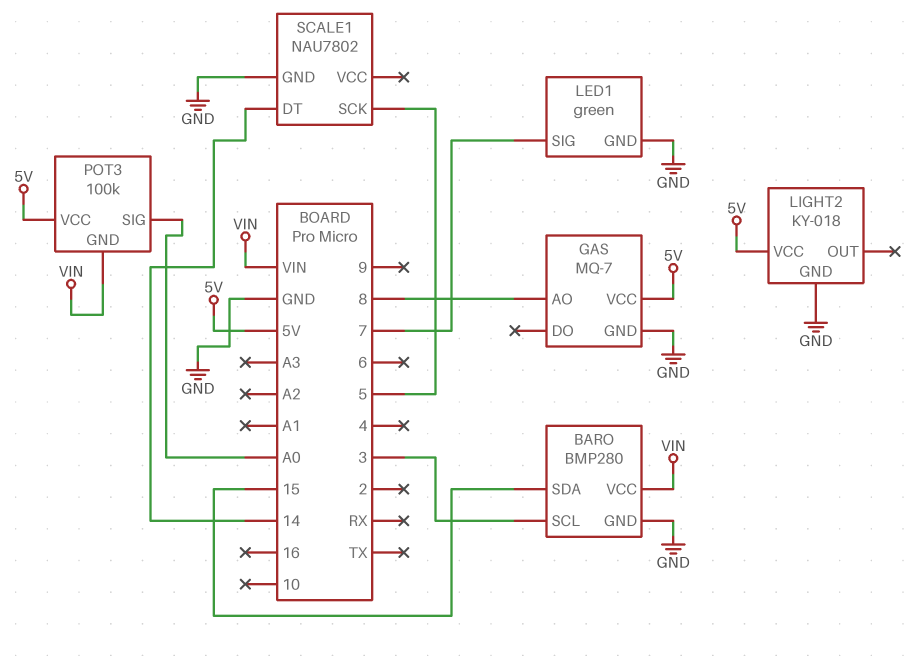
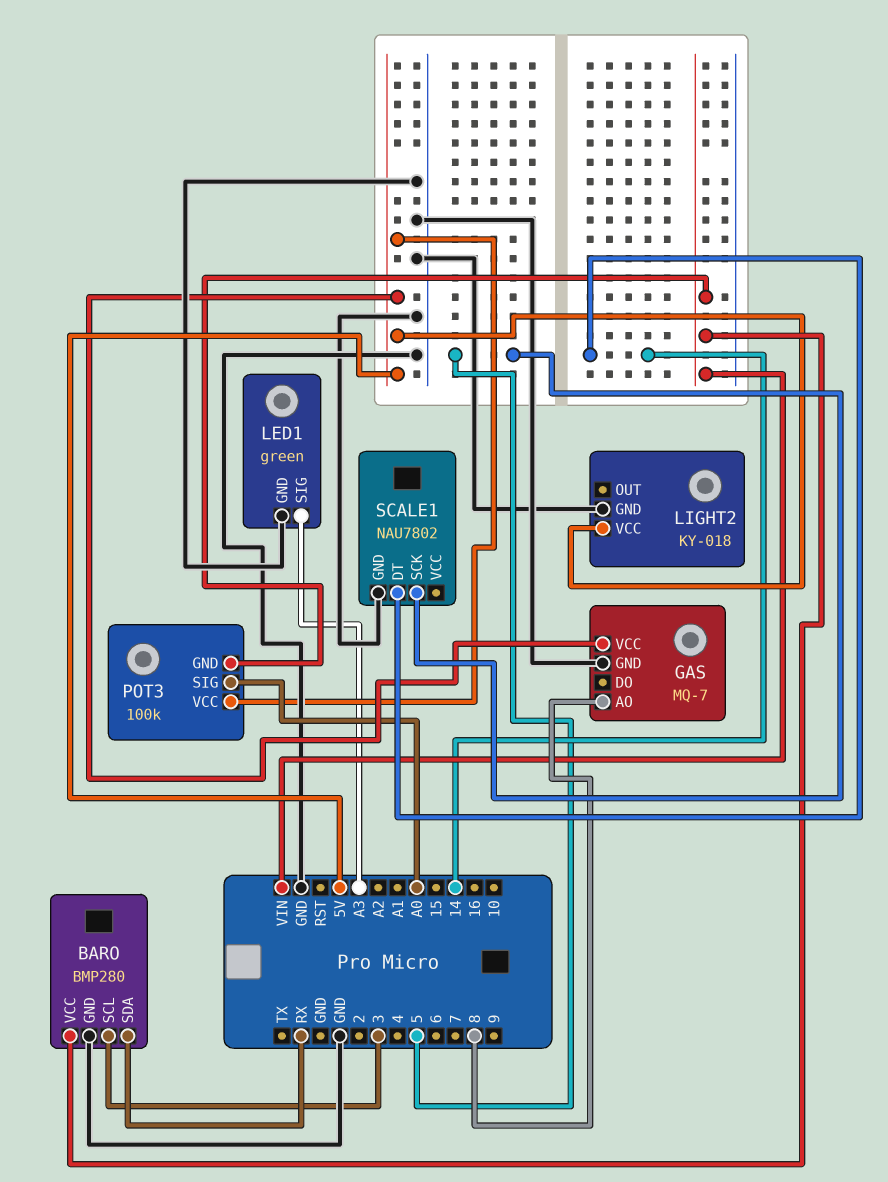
BARO pin SDA: 15 -> RX
LED1 pin SIG: 7 -> A3

